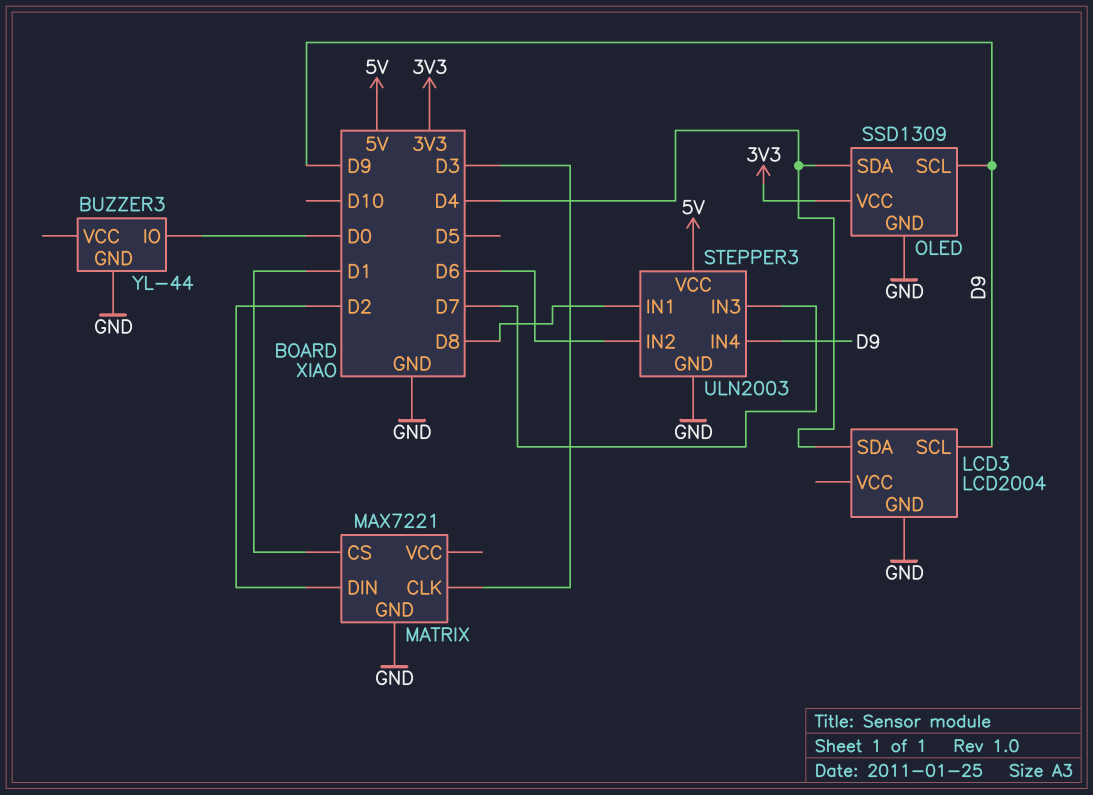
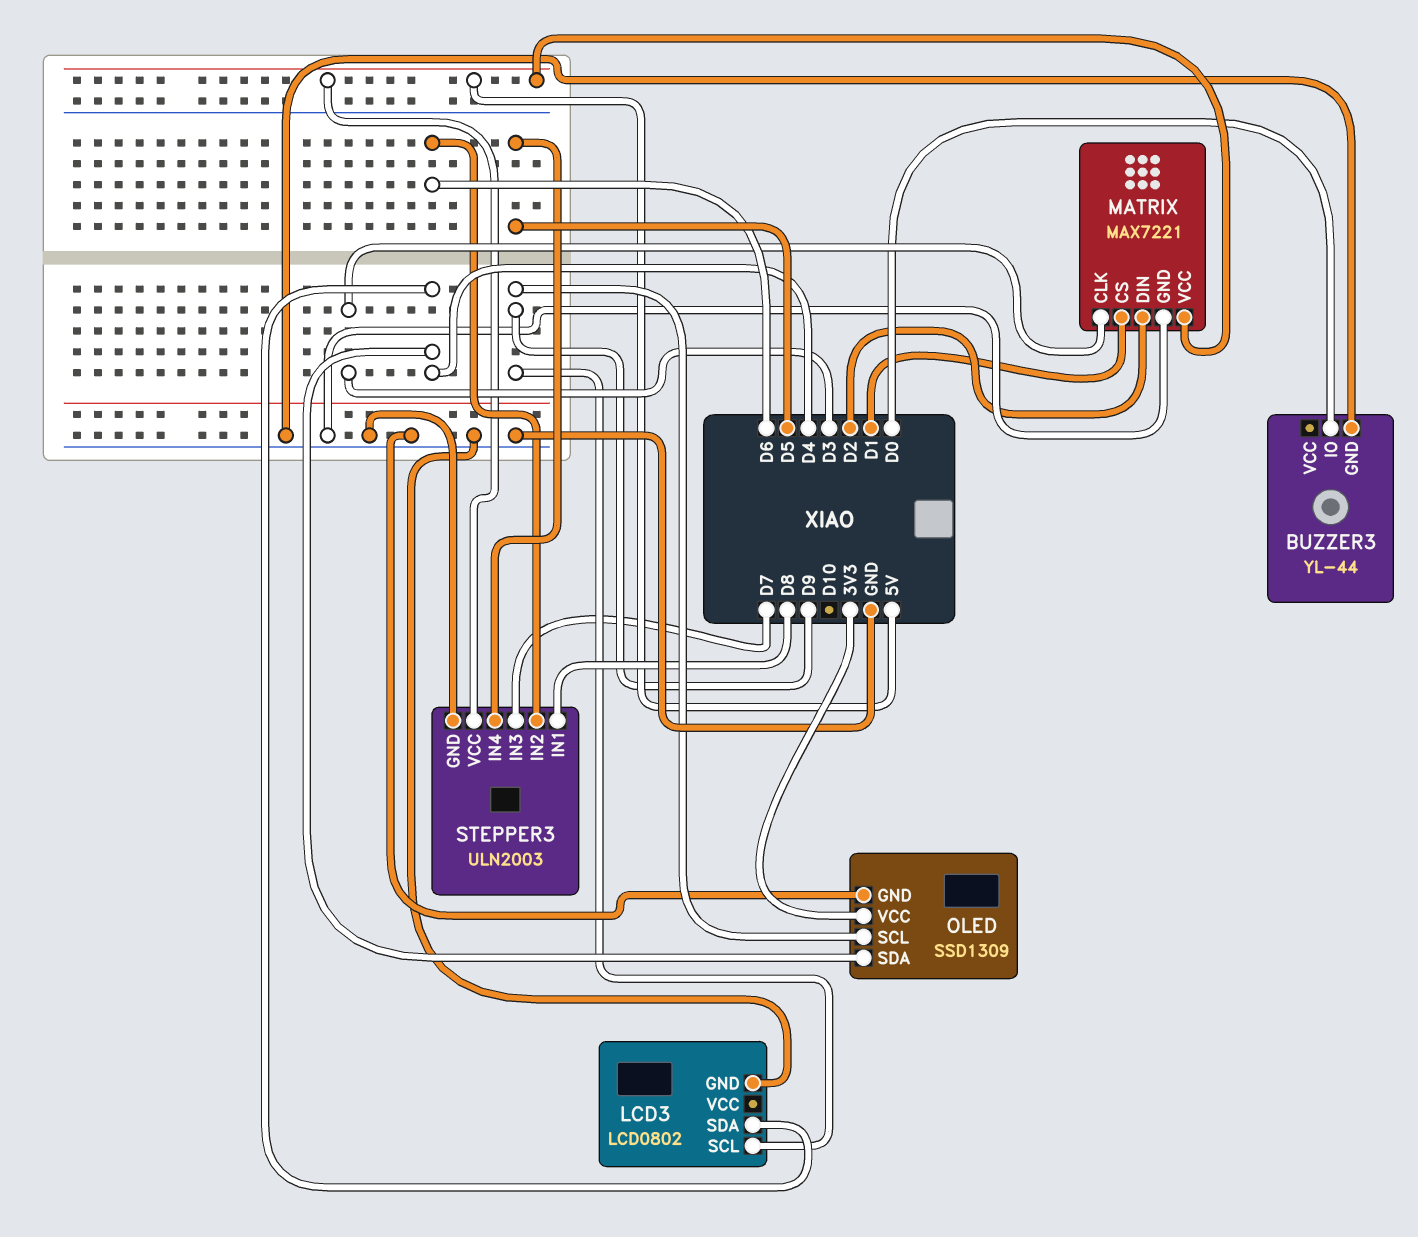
LCD3: LCD2004 -> LCD0802
MATRIX pin VCC: none -> 5V
STEPPER3 pin IN4: D9 -> D5

